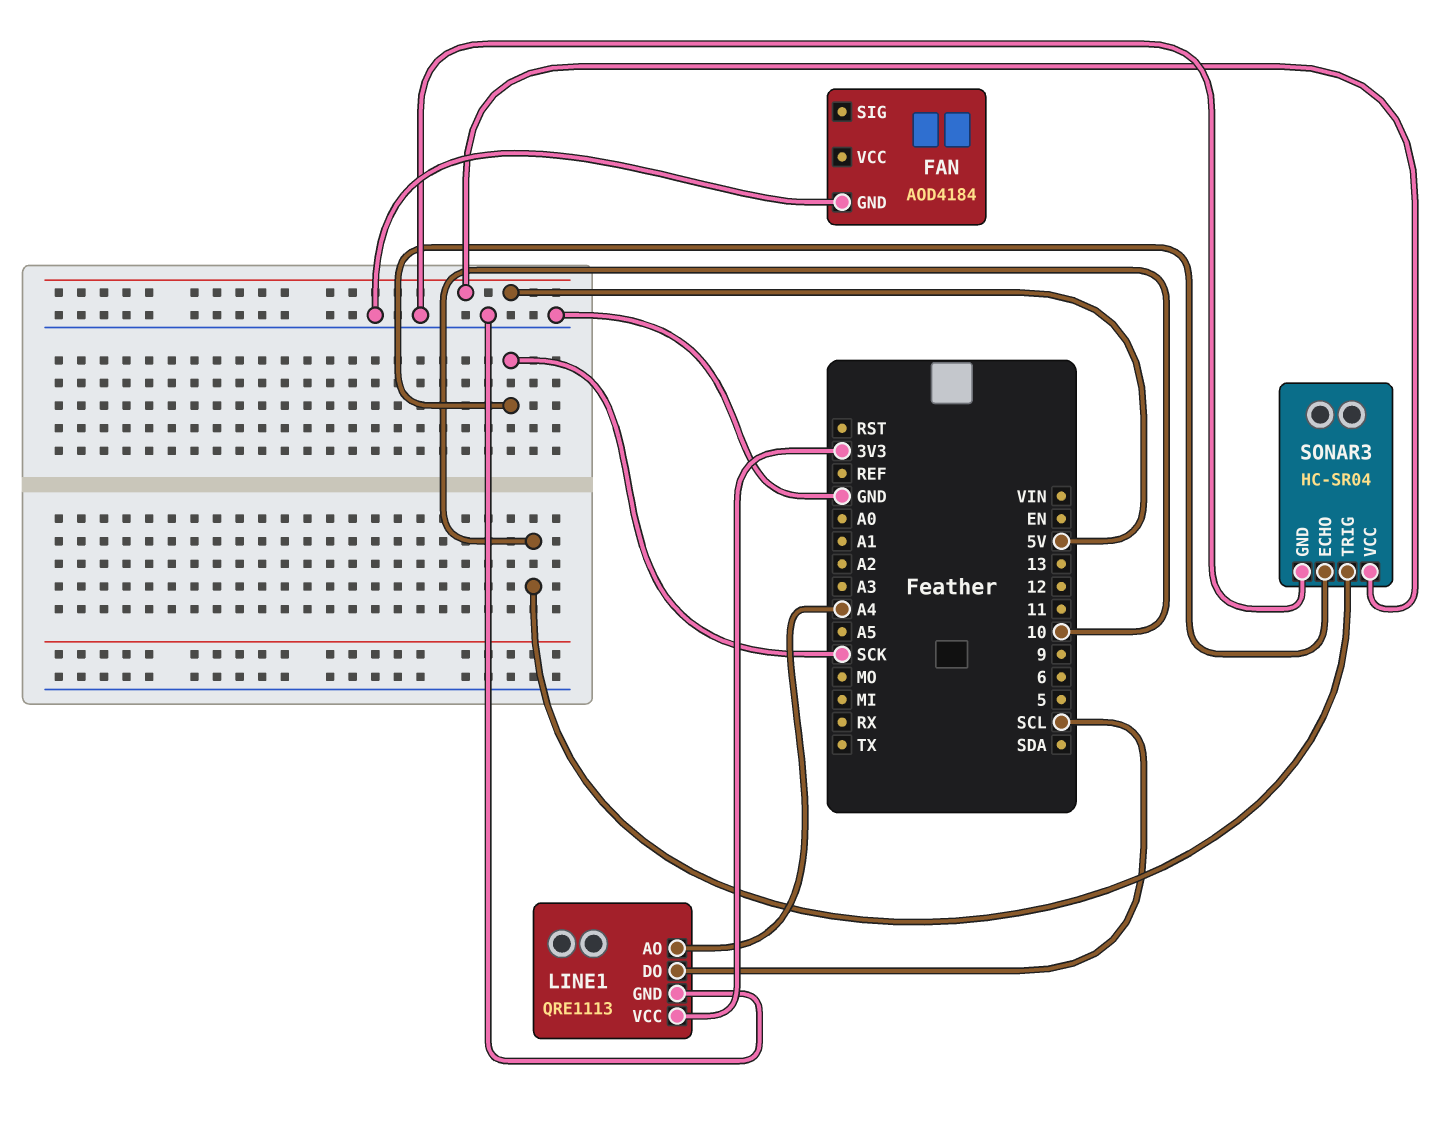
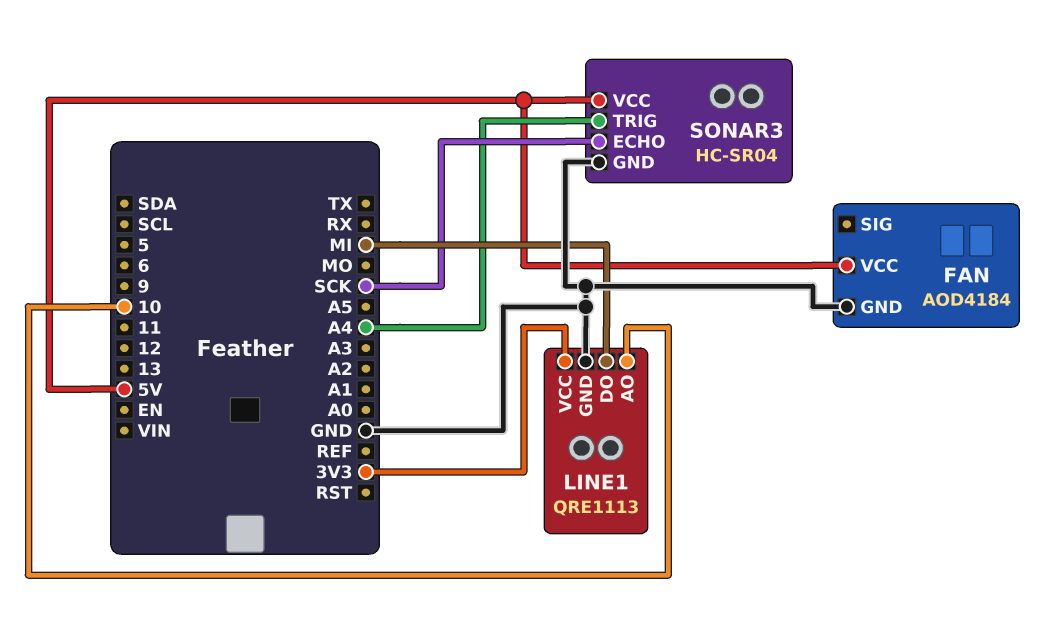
FAN pin VCC: none -> 5V
LINE1 pin AO: A4 -> 10
LINE1 pin DO: SCL -> MI
SONAR3 pin TRIG: 10 -> A4

